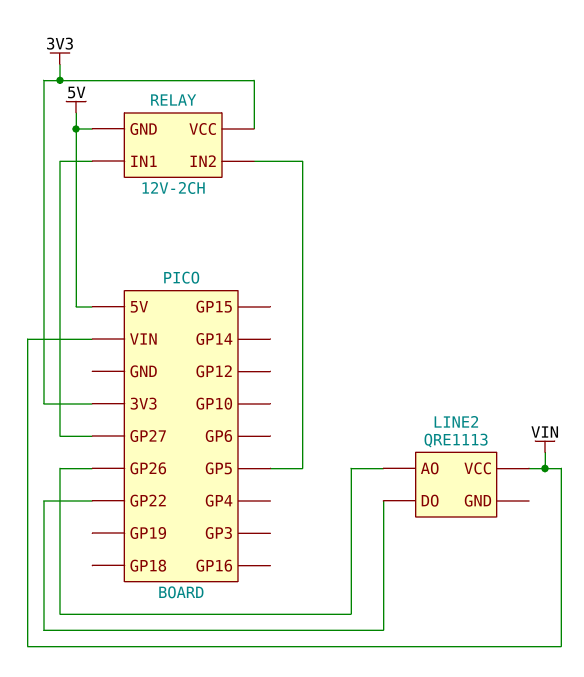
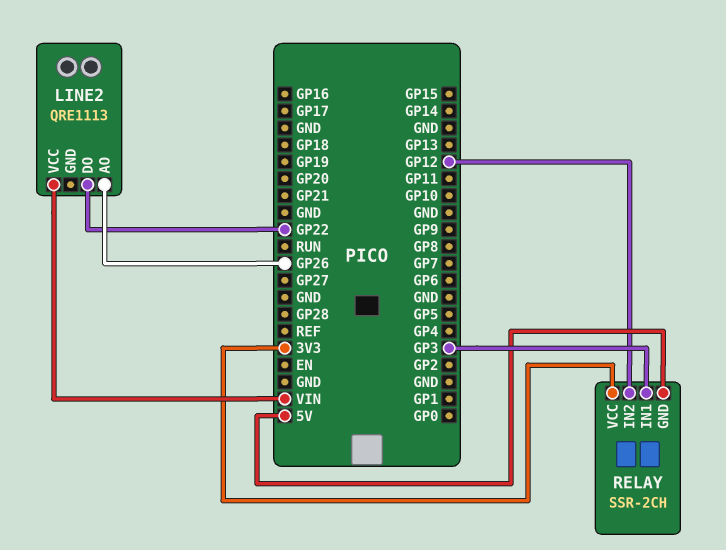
RELAY: 12V-2CH -> SSR-2CH
RELAY pin IN1: GP27 -> GP3
RELAY pin IN2: GP5 -> GP12

